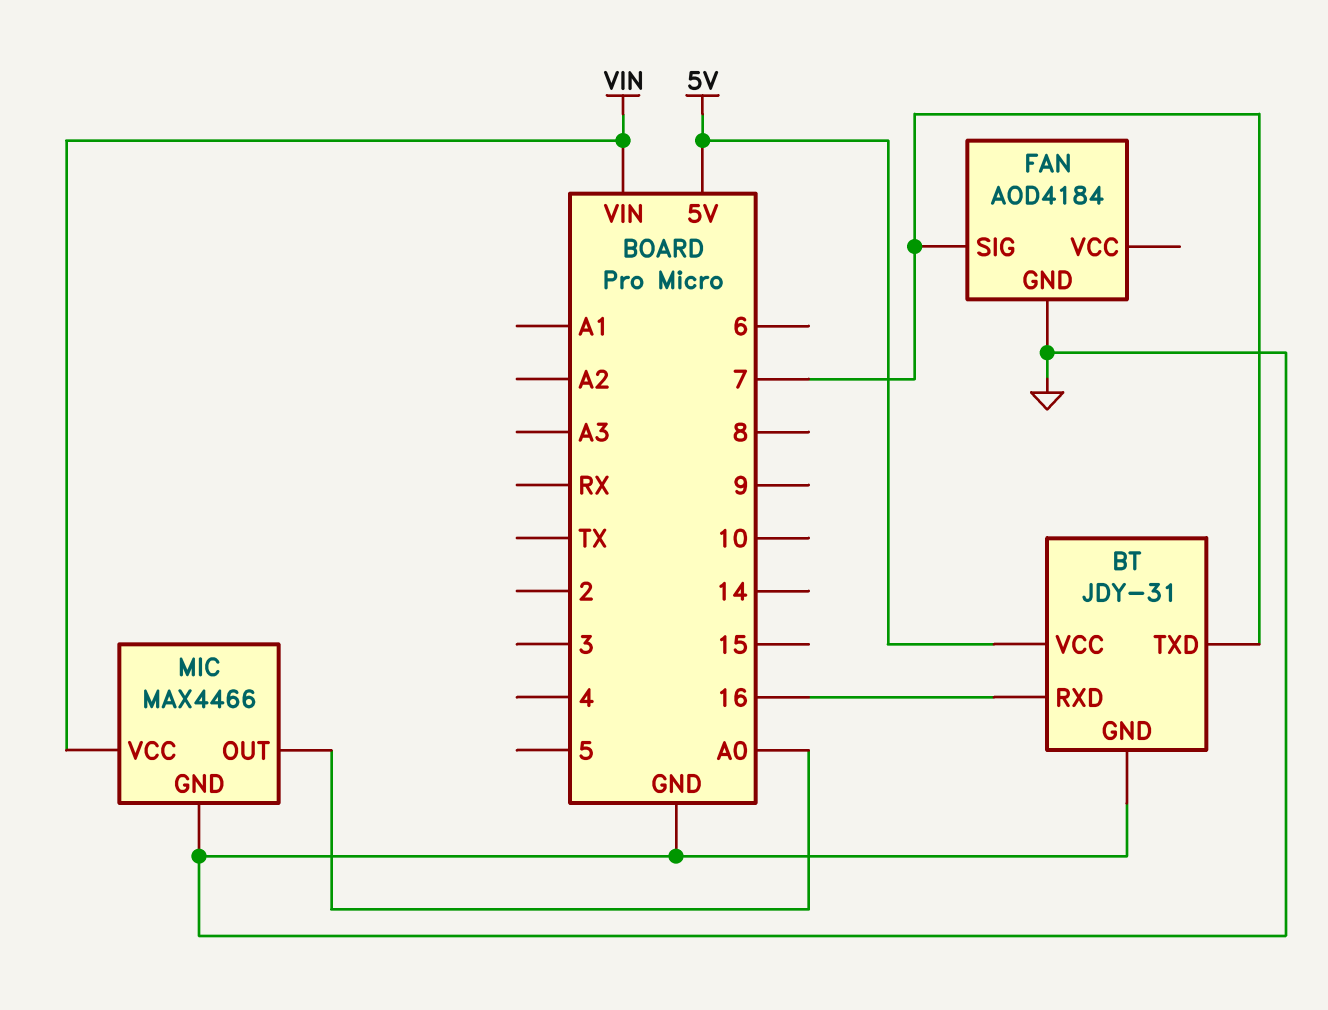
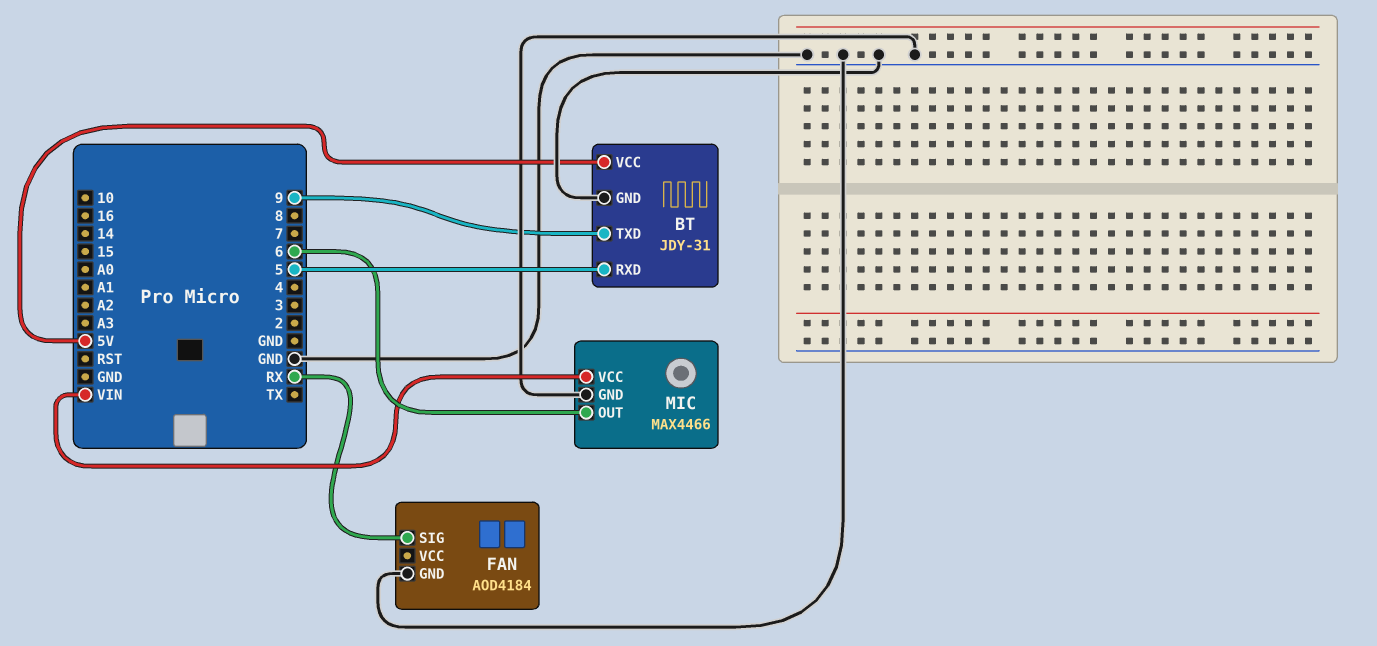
BT pin RXD: 16 -> 5
BT pin TXD: 7 -> 9
FAN pin SIG: 7 -> RX
MIC pin OUT: A0 -> 6

